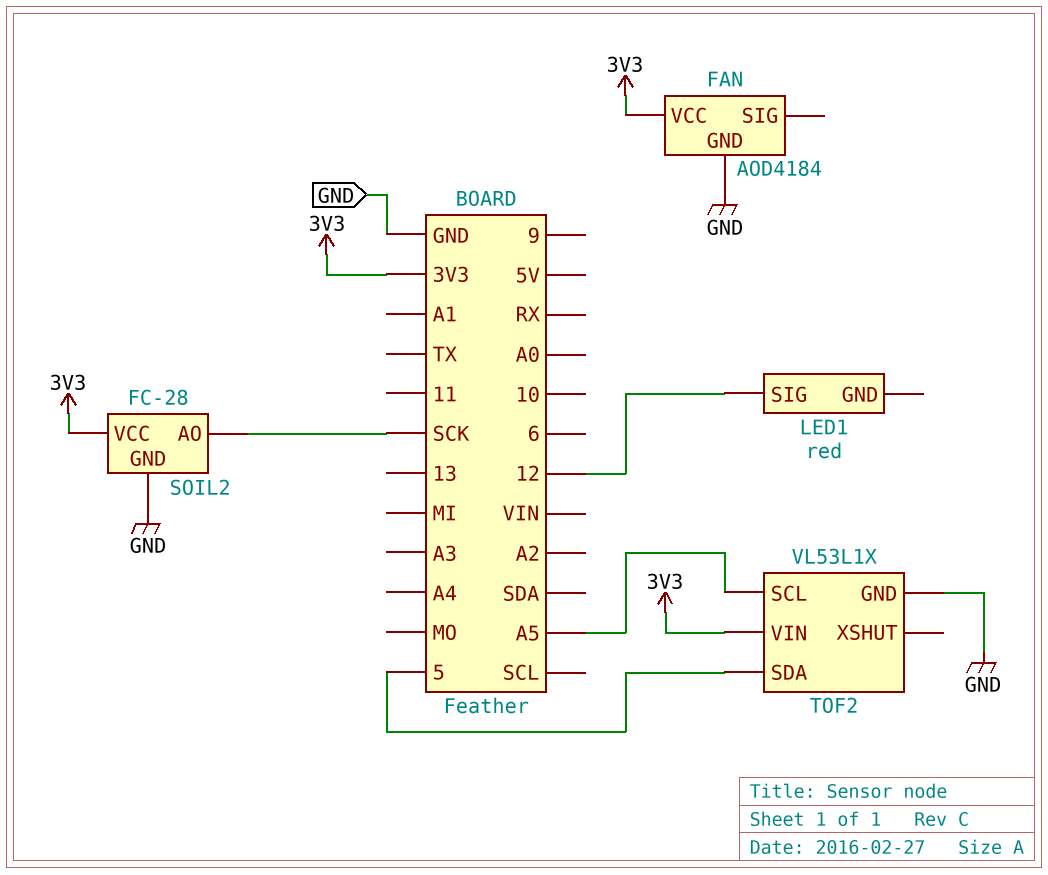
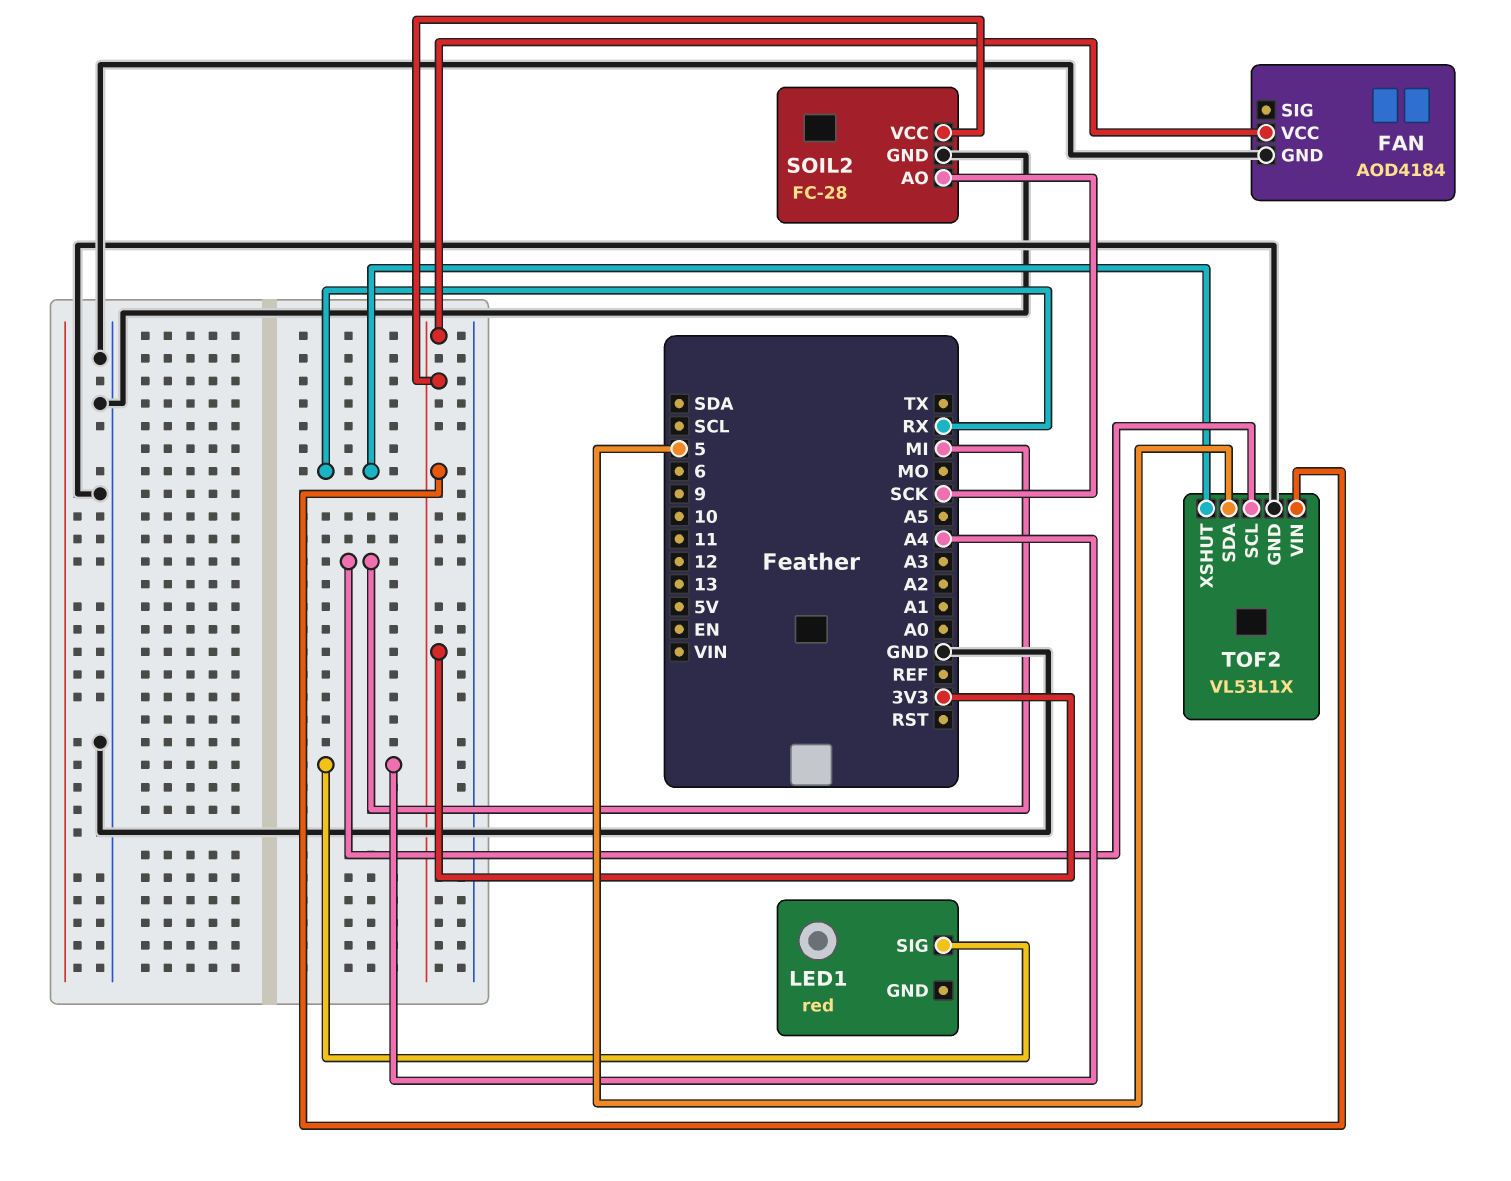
LED1 pin SIG: 12 -> A4
TOF2 pin SCL: A5 -> MI
TOF2 pin XSHUT: none -> RX

